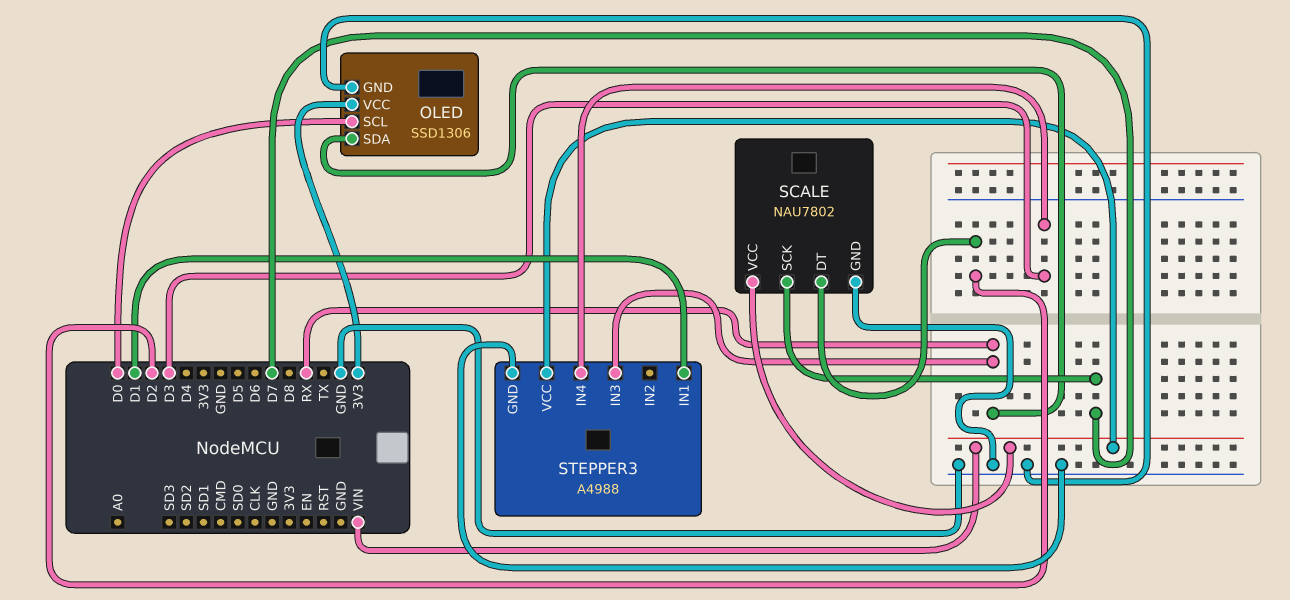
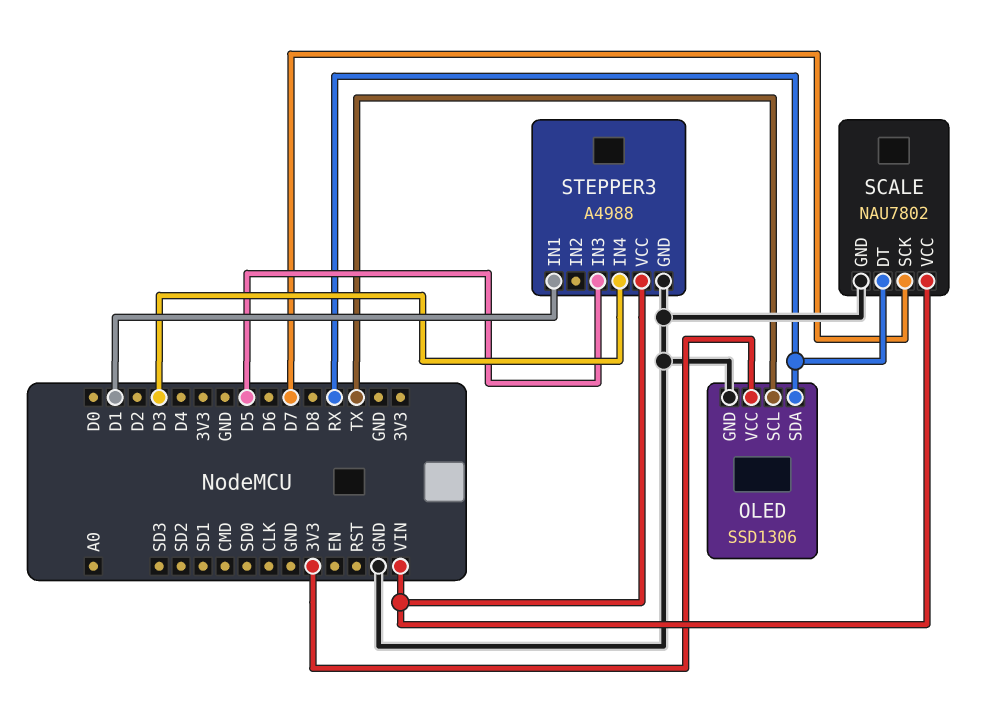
OLED pin SCL: D0 -> TX
SCALE pin DT: D2 -> RX
STEPPER3 pin IN3: RX -> D5

